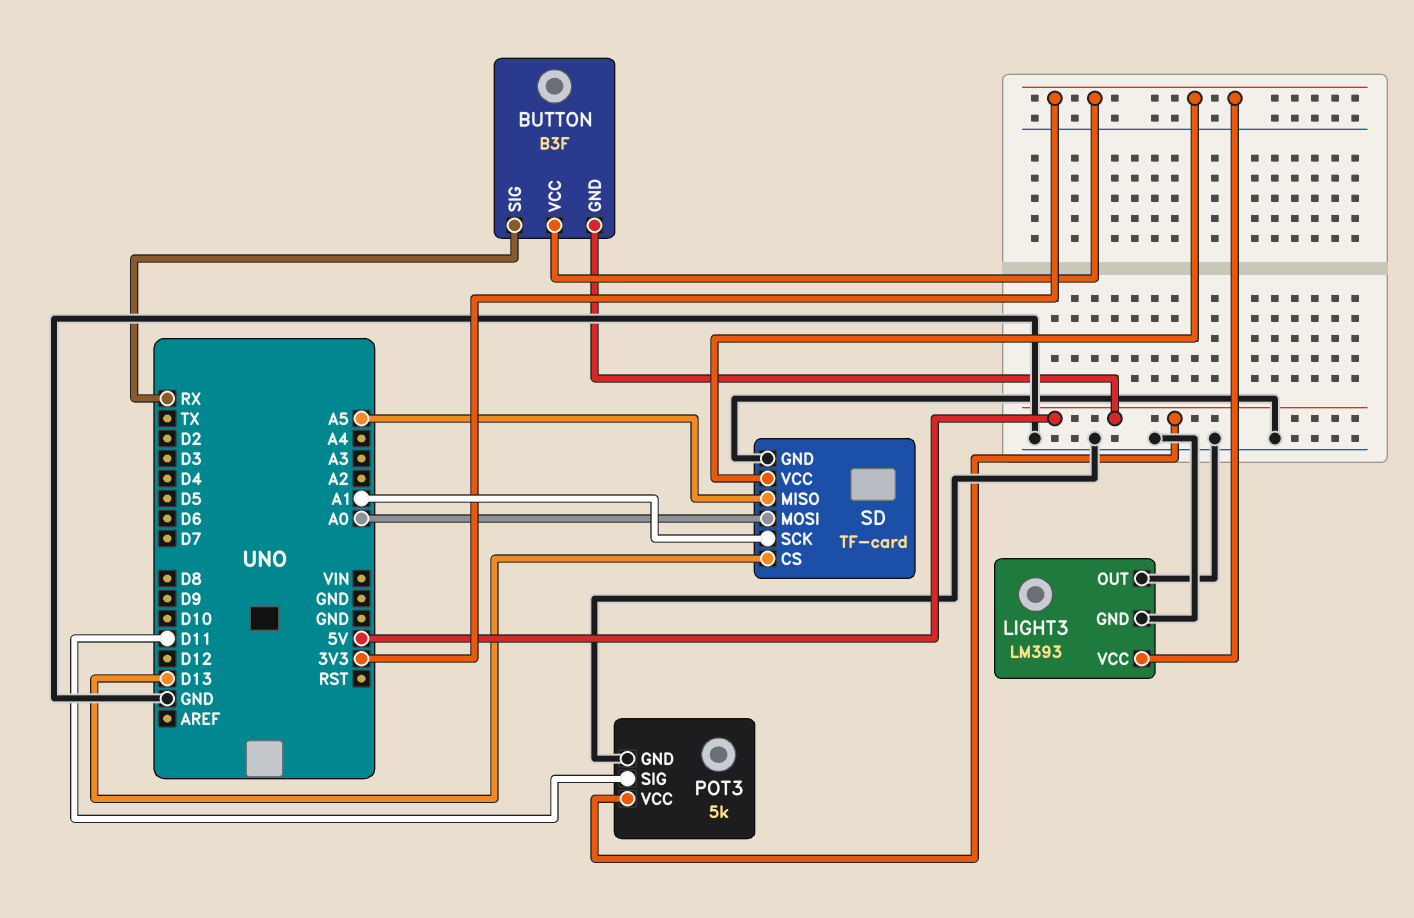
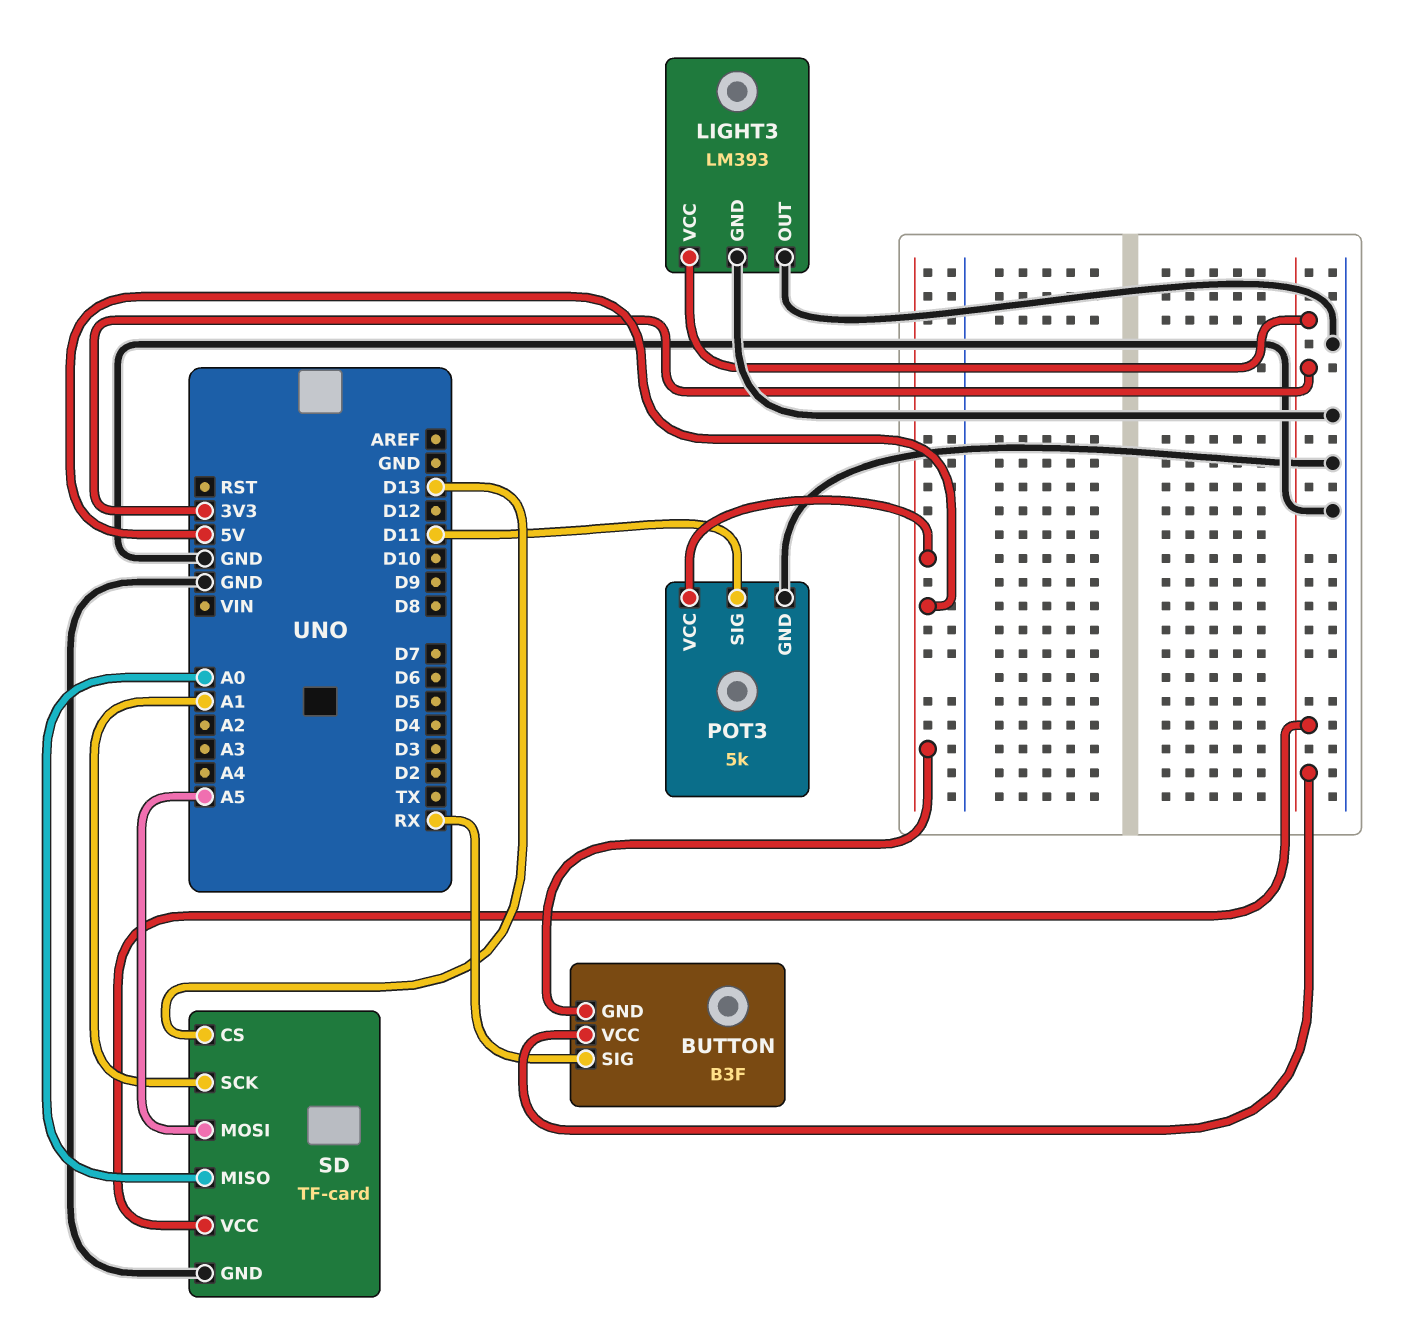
SD pin MISO: A5 -> A0
SD pin MOSI: A0 -> A5

